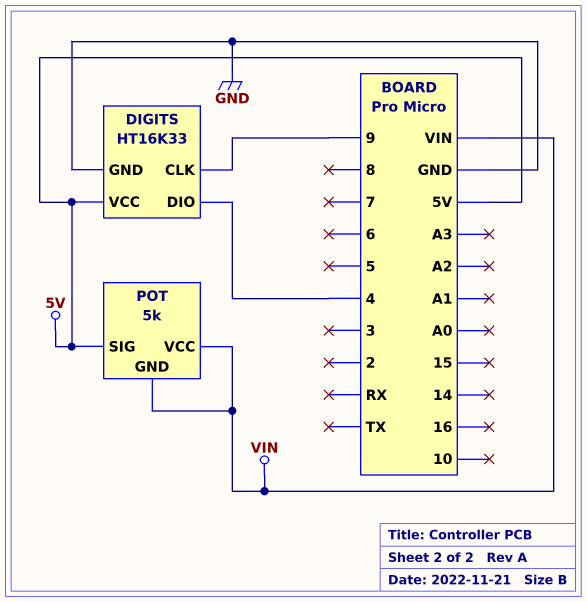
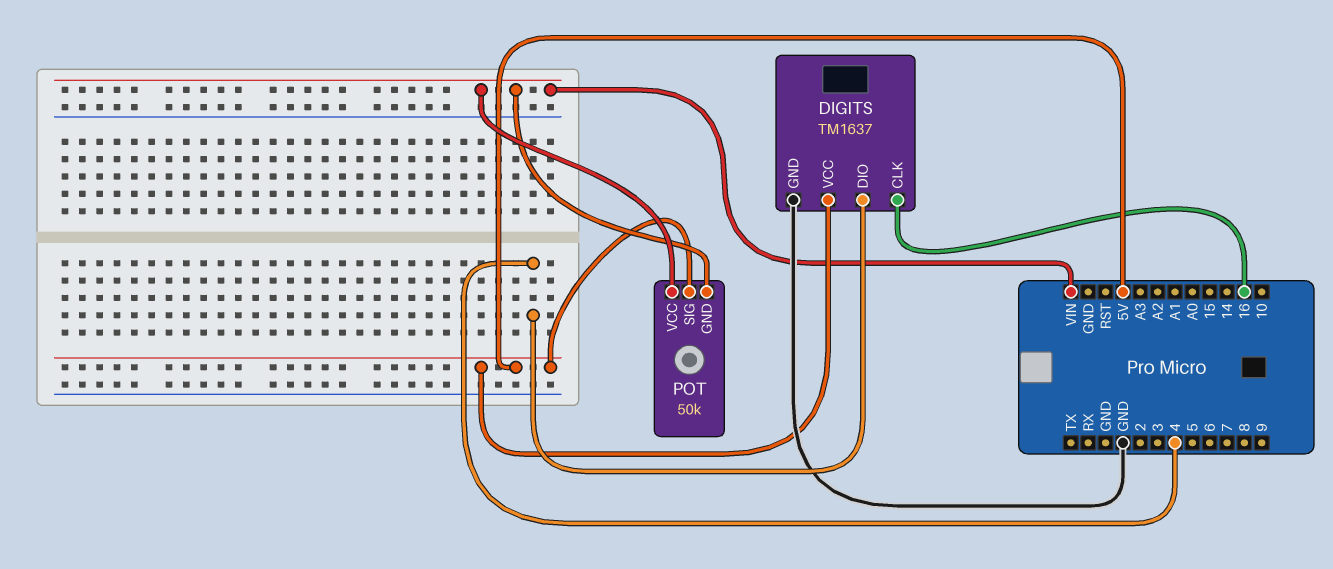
DIGITS: HT16K33 -> TM1637
DIGITS pin CLK: 9 -> 16
POT: 5k -> 50k

